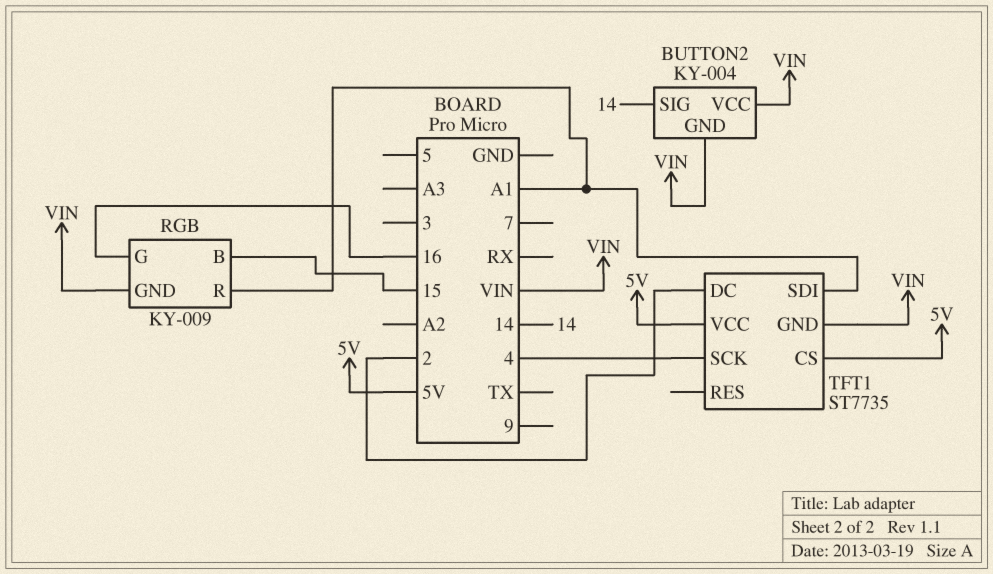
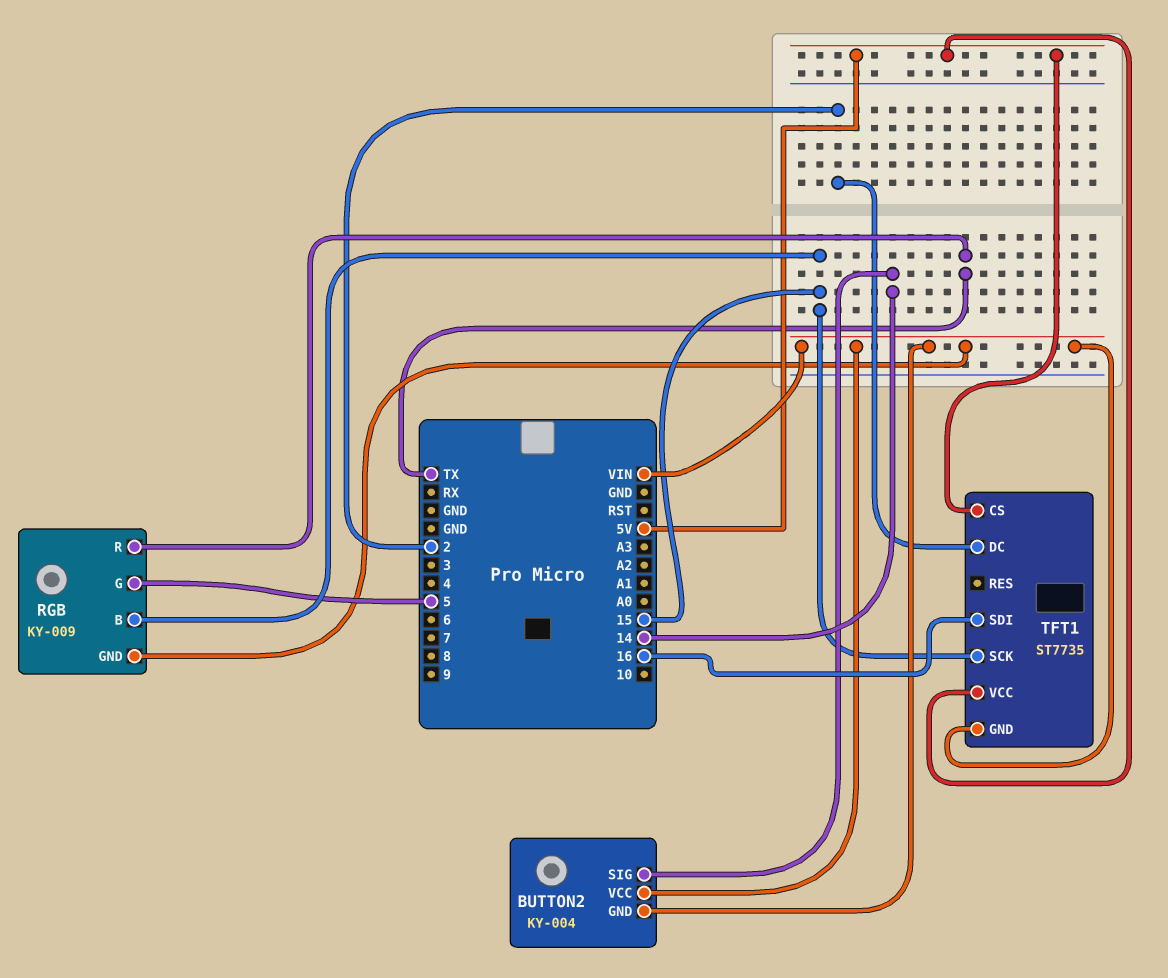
RGB pin G: 16 -> 5
RGB pin R: A1 -> TX
TFT1 pin SCK: 4 -> 15
TFT1 pin SDI: A1 -> 16

